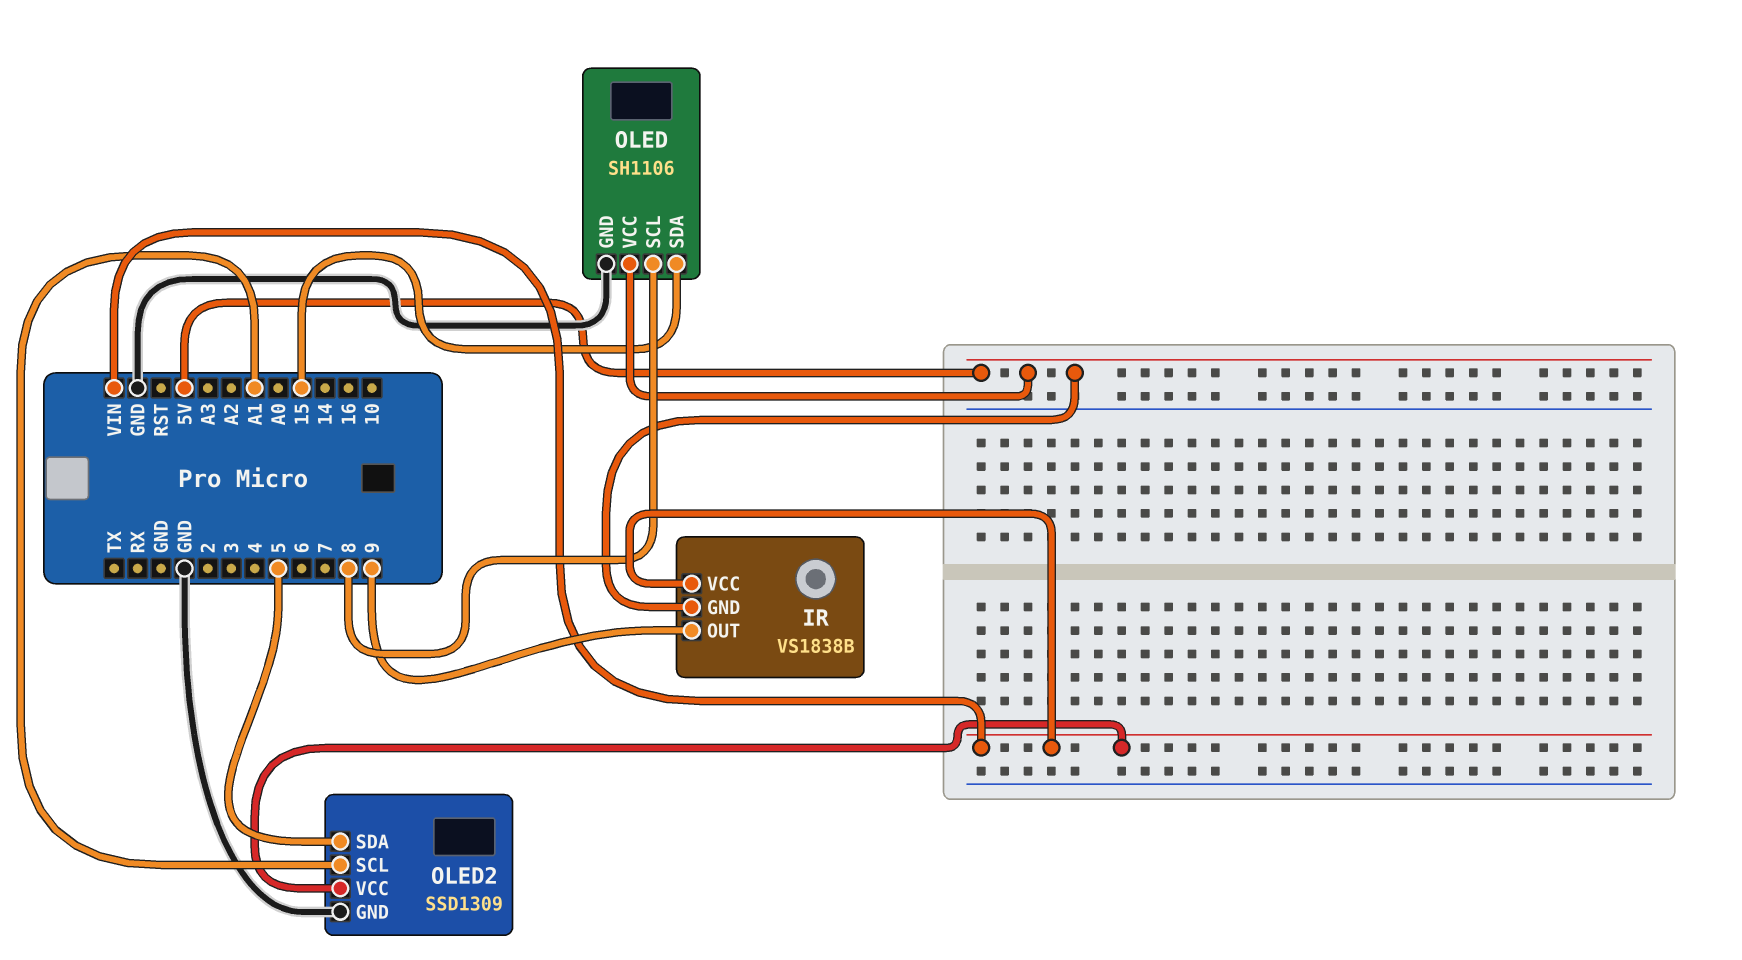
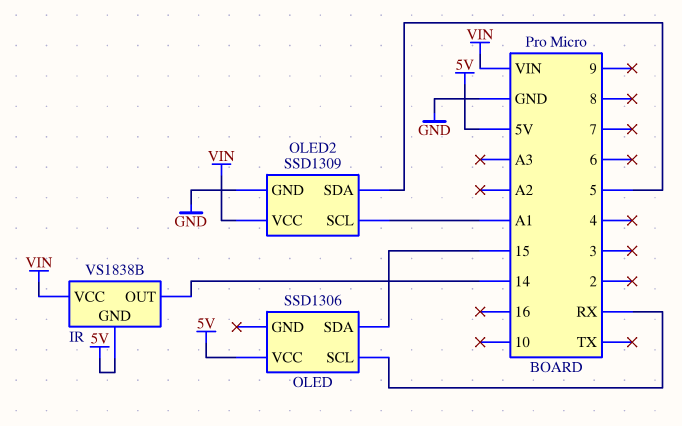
IR pin OUT: 9 -> 14
OLED: SH1106 -> SSD1306
OLED pin GND: GND -> none
OLED pin SCL: 8 -> RX

